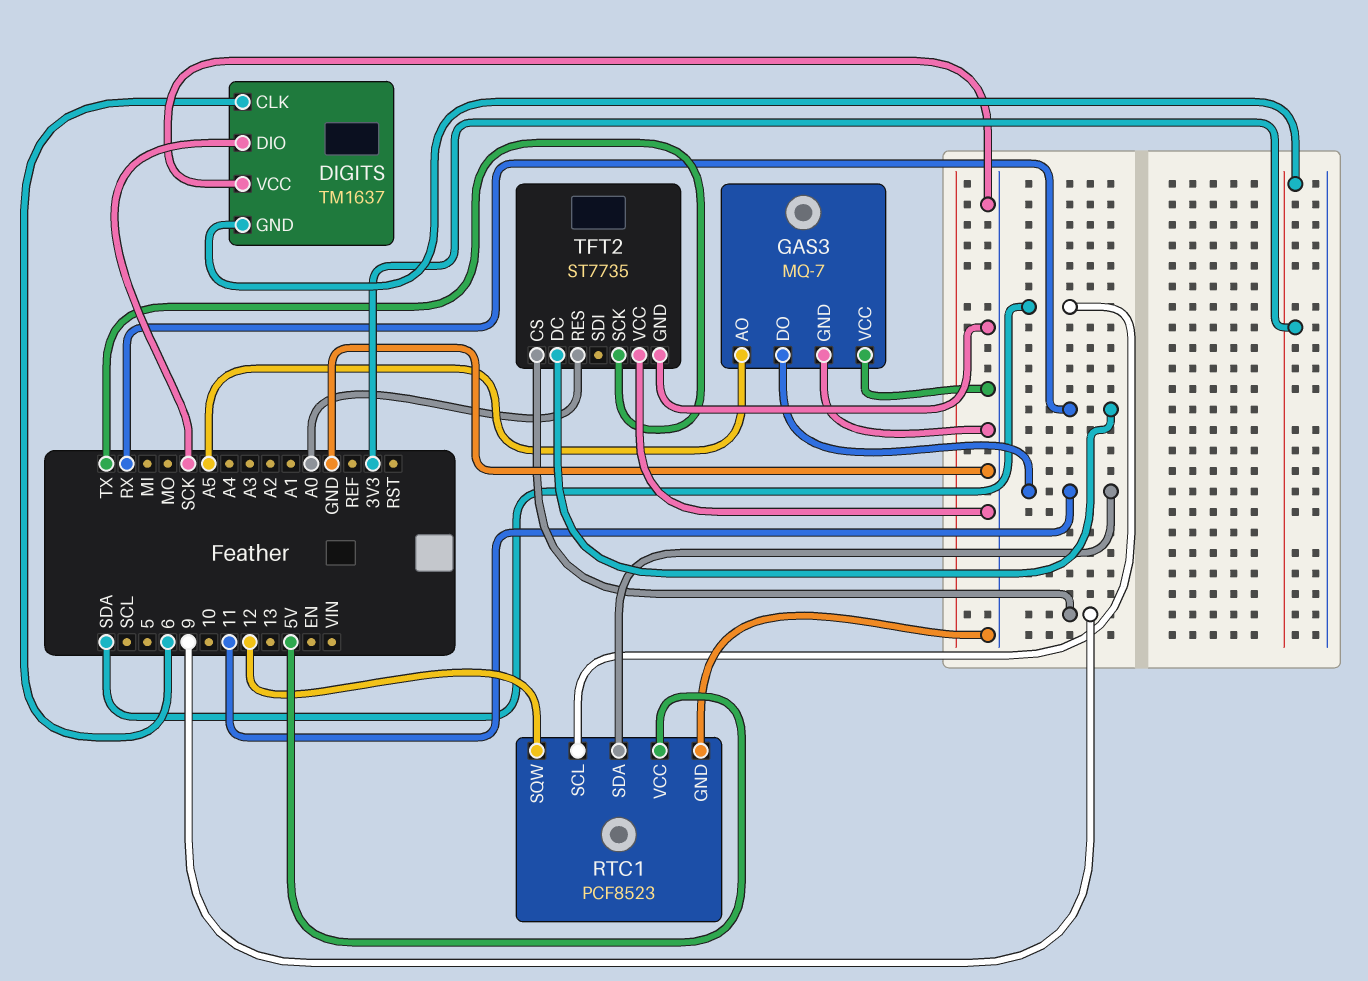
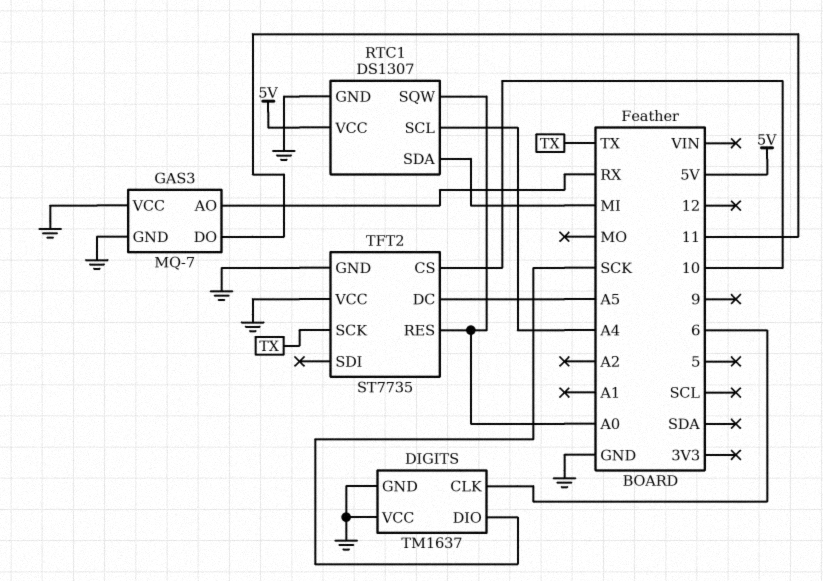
DIGITS pin GND: 3V3 -> GND
GAS3 pin AO: A5 -> RX
RTC1: PCF8523 -> DS1307
RTC1 pin SCL: SDA -> A4
RTC1 pin SDA: 11 -> MI
RTC1 pin SQW: 12 -> A0
TFT2 pin CS: 9 -> 10
TFT2 pin DC: RX -> A5

